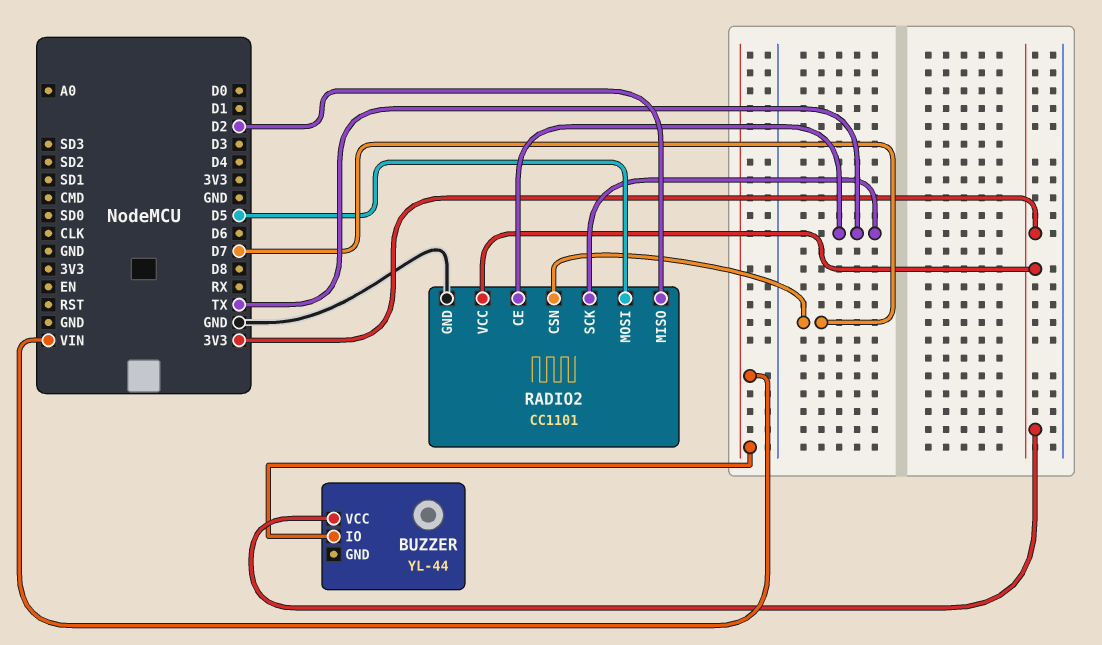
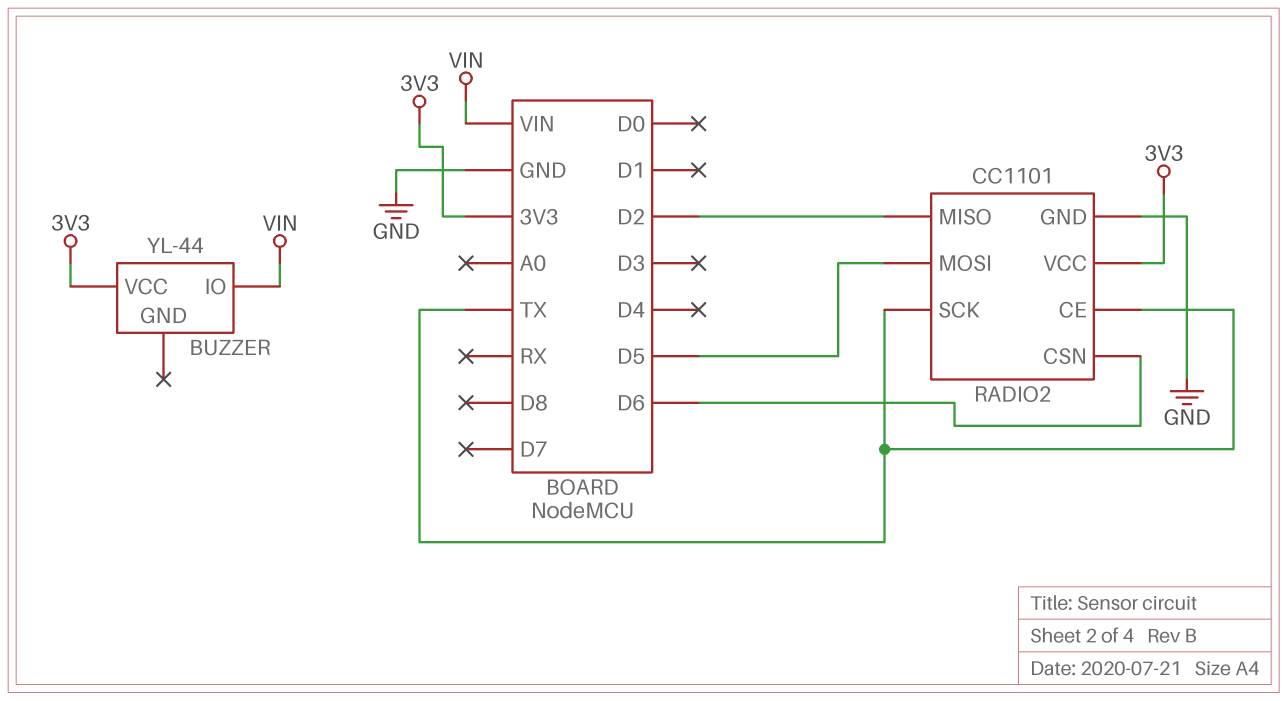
RADIO2 pin CSN: D7 -> D6

